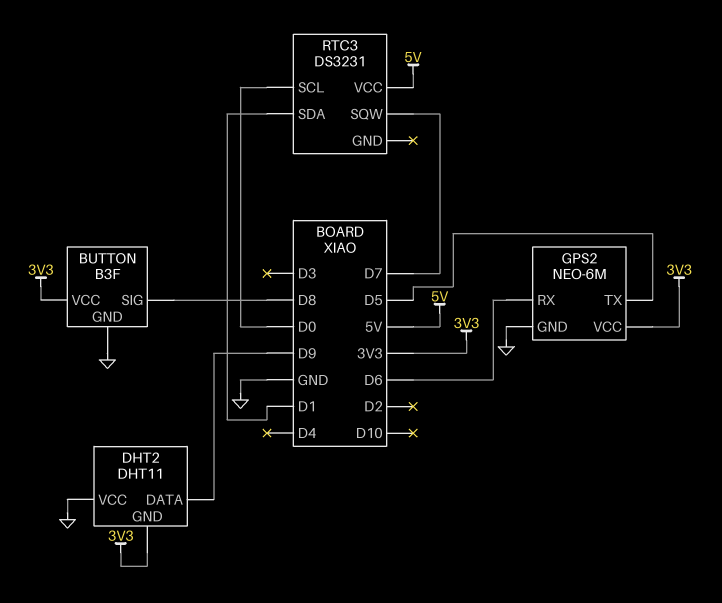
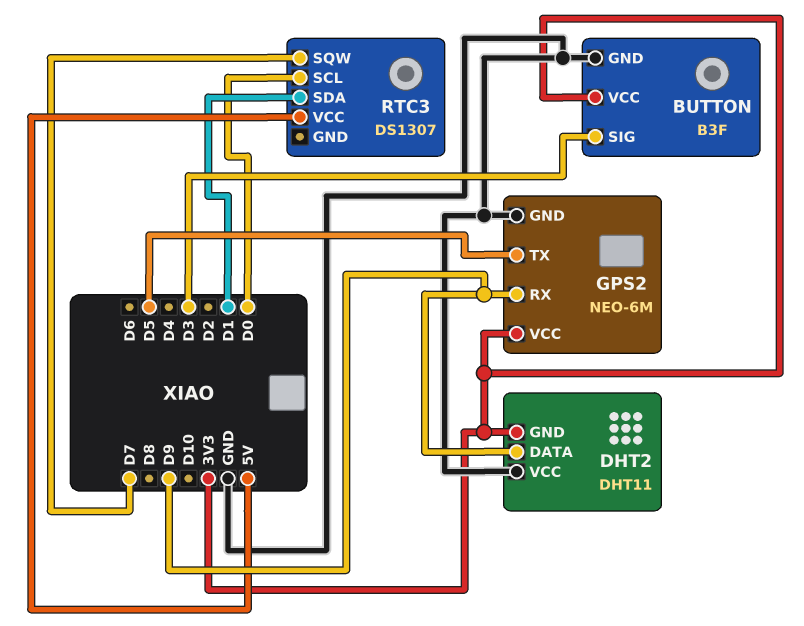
BUTTON pin SIG: D8 -> D3
GPS2 pin RX: D6 -> D9
RTC3: DS3231 -> DS1307

